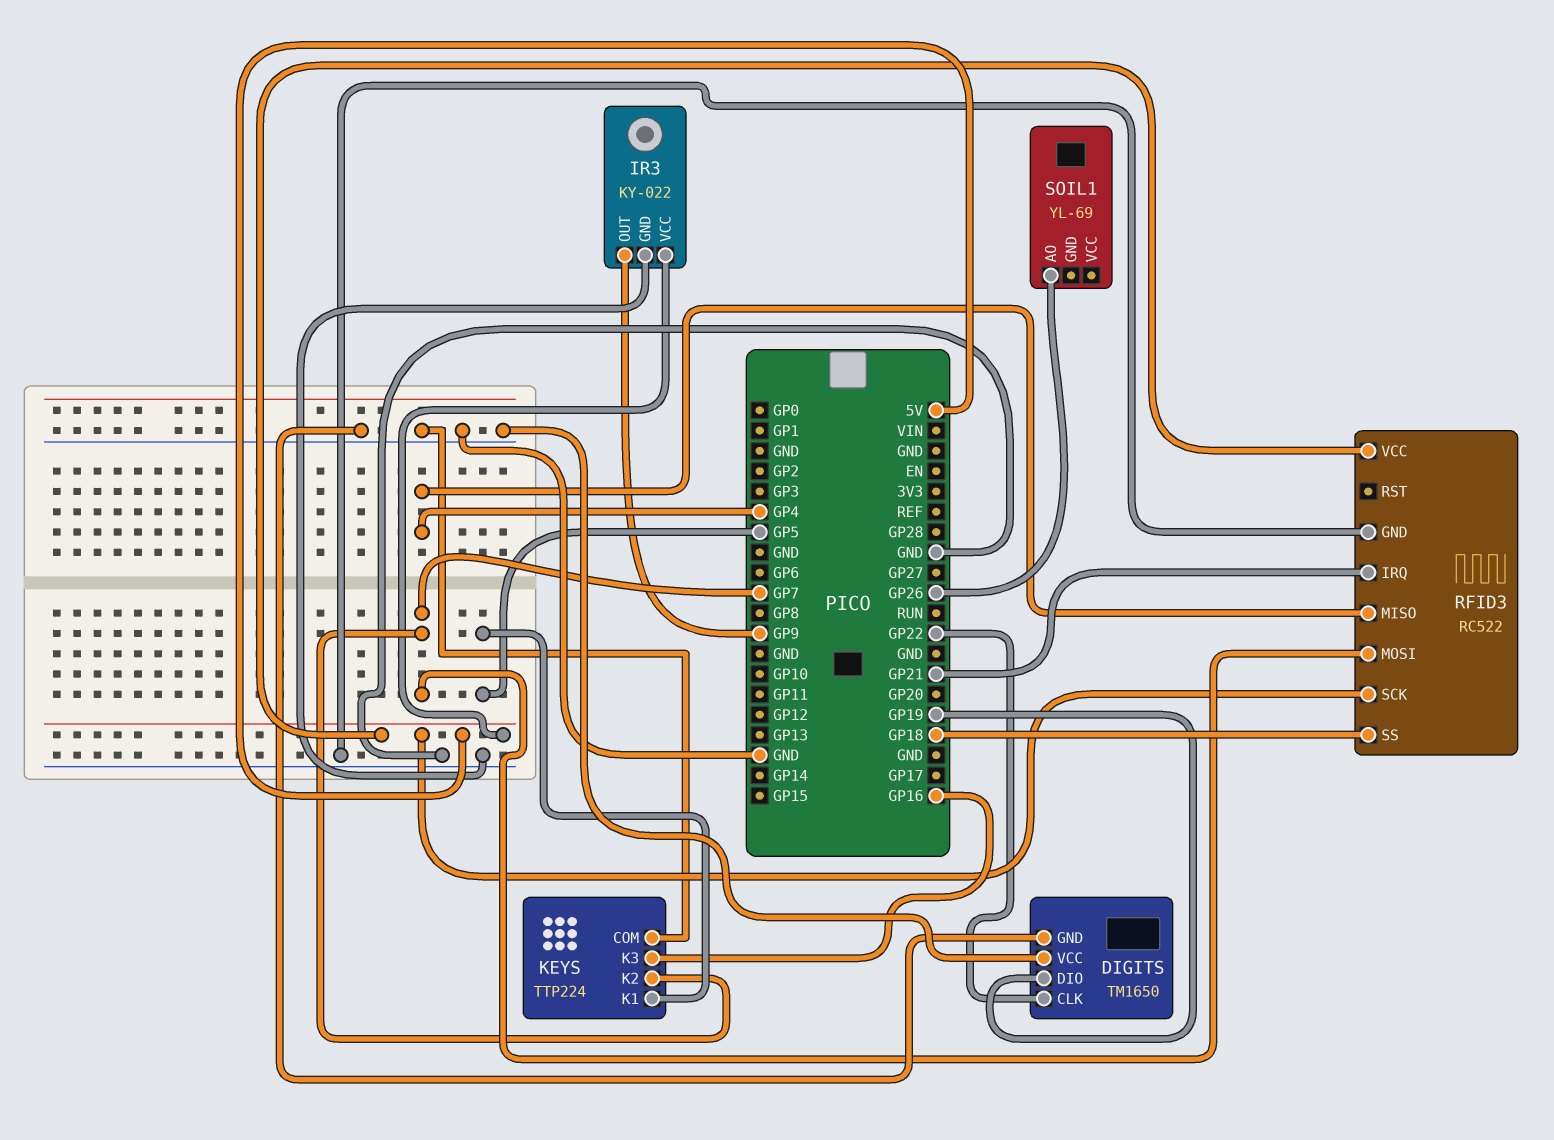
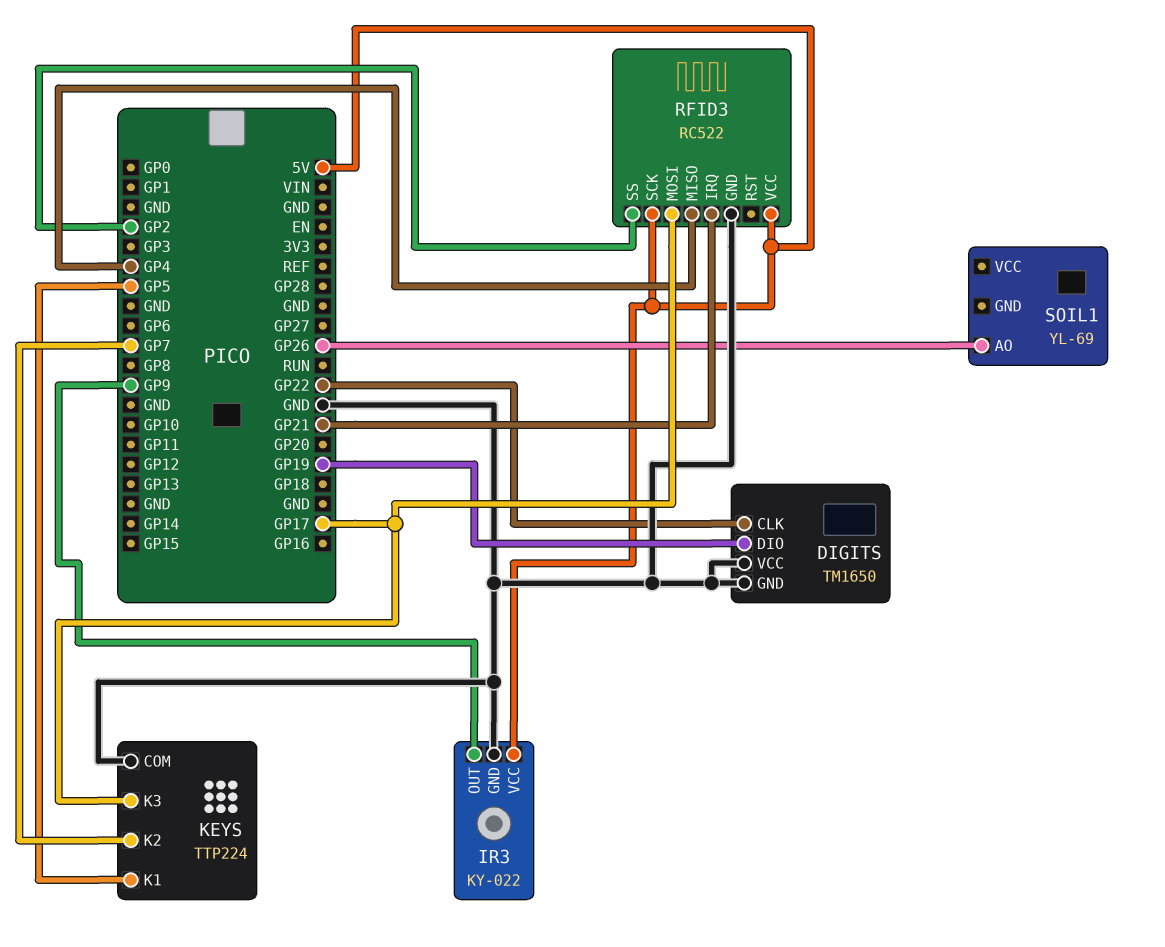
KEYS pin K3: GP16 -> GP17
RFID3 pin MOSI: GP7 -> GP17
RFID3 pin SS: GP18 -> GP2

